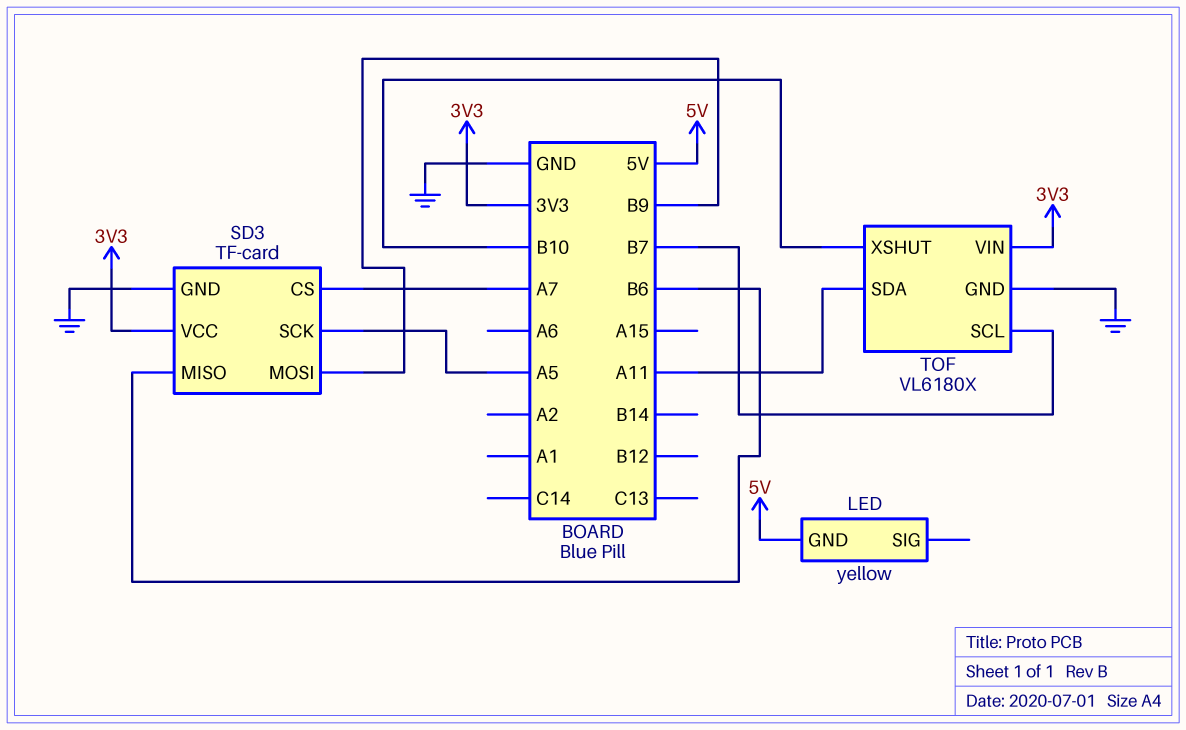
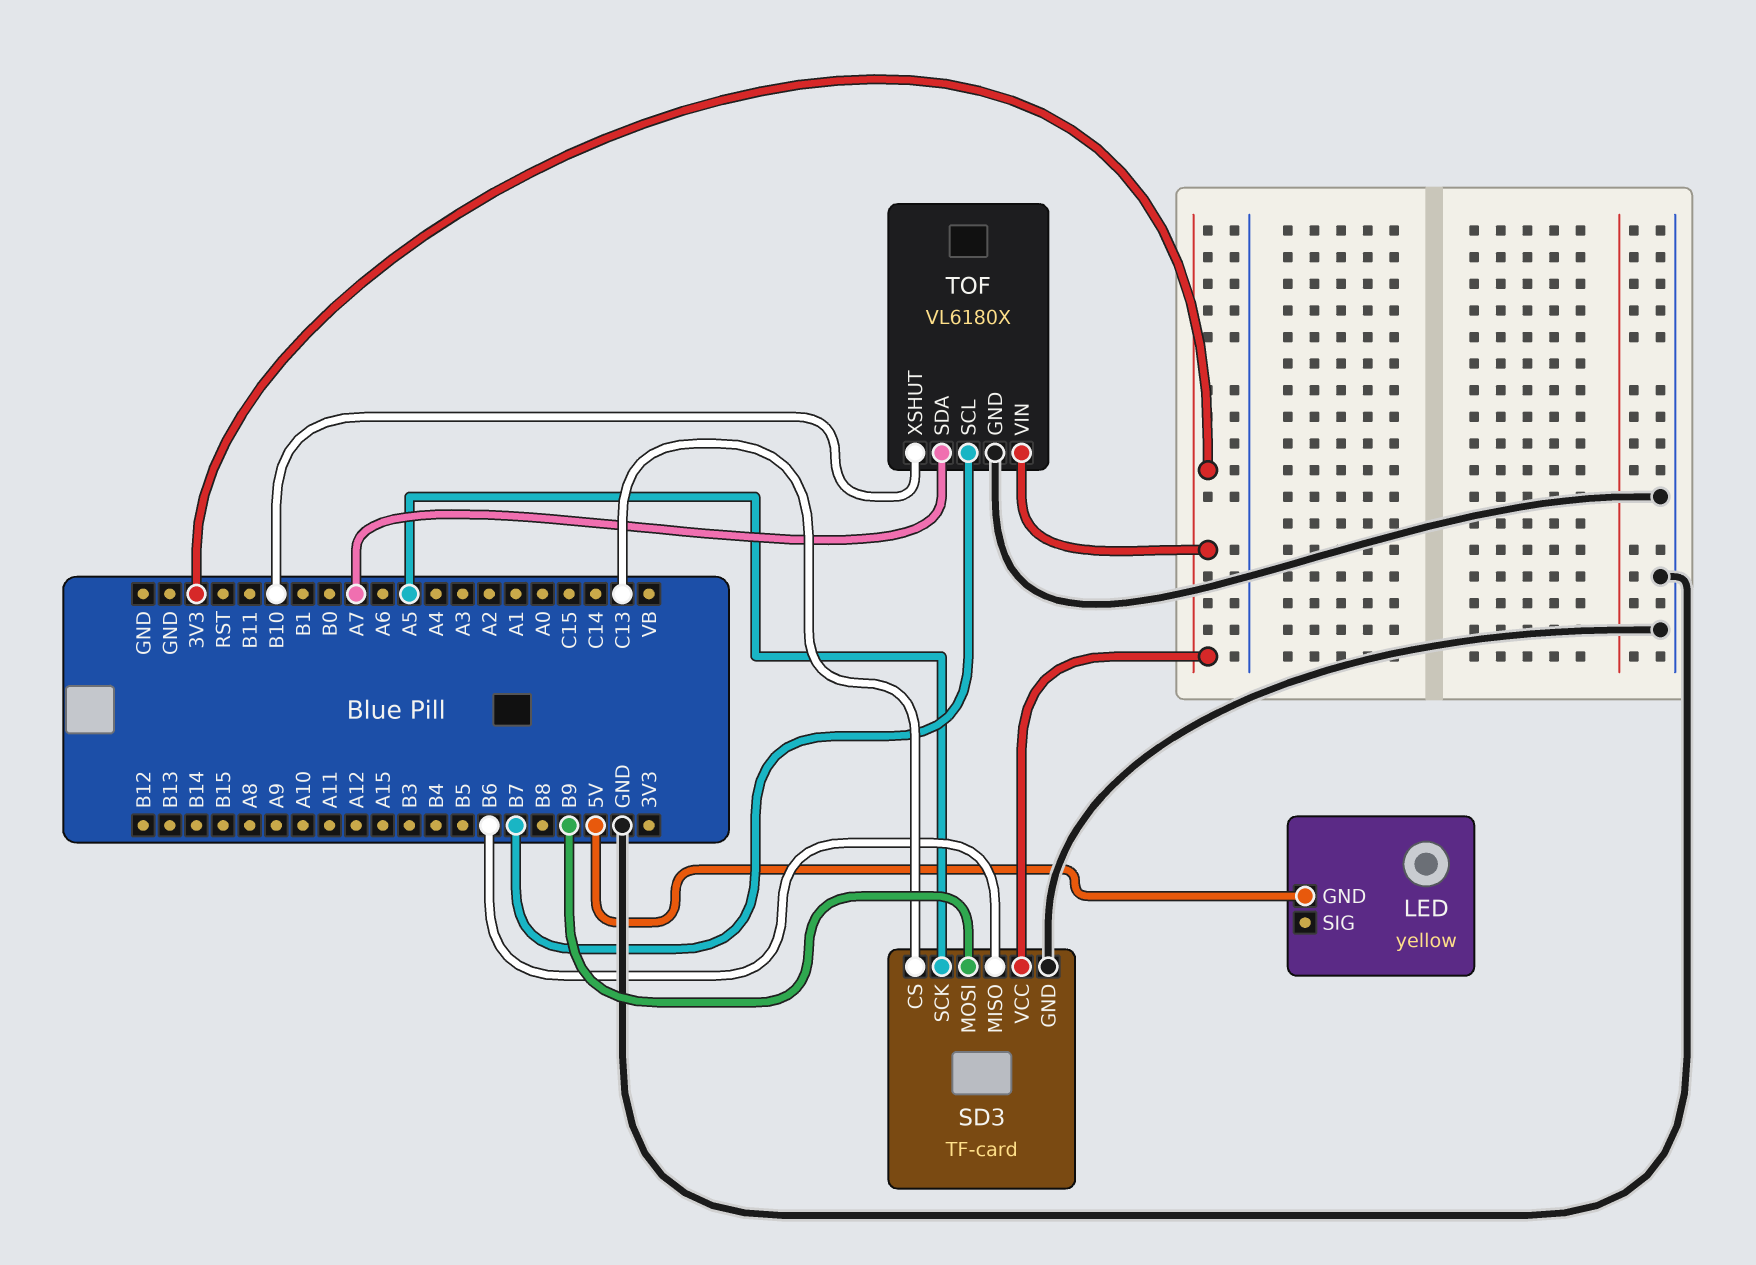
SD3 pin CS: A7 -> C13
TOF pin SDA: A11 -> A7

